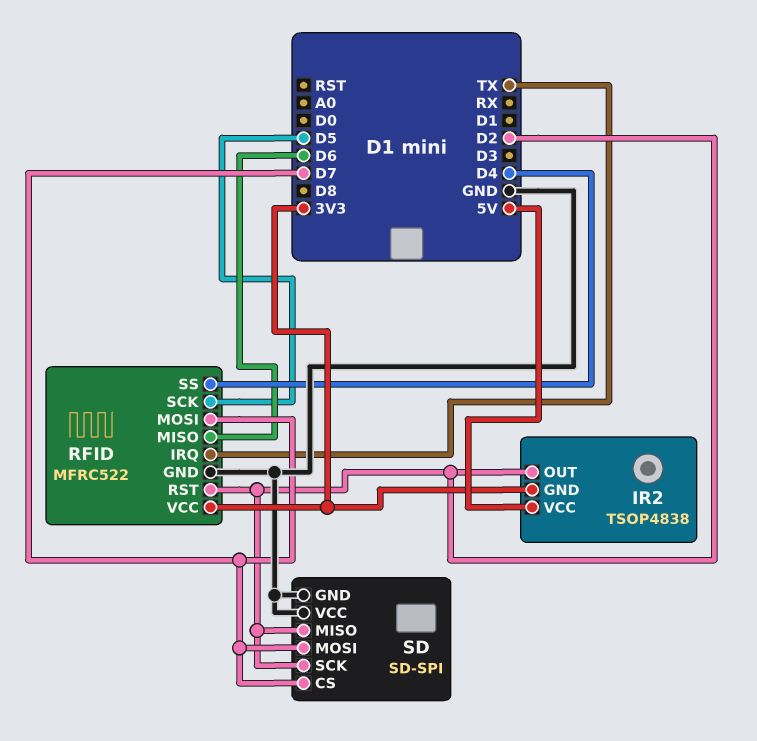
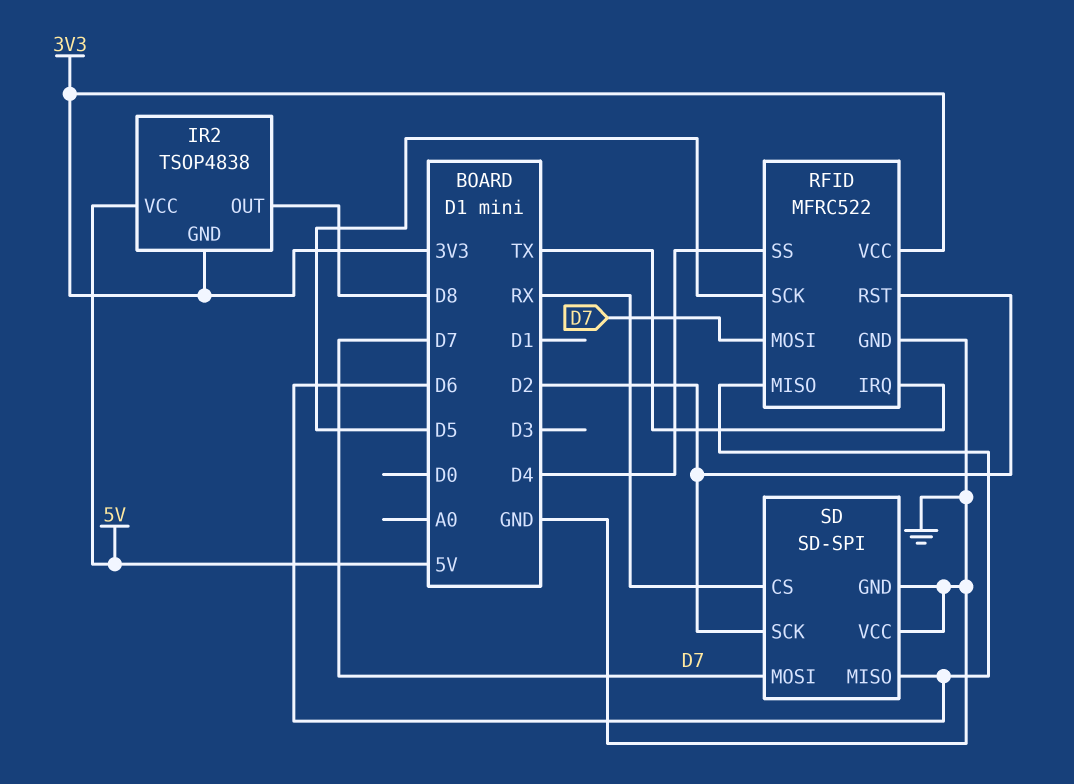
IR2 pin OUT: D2 -> D8
SD pin CS: D7 -> RX
SD pin MISO: D2 -> D6

